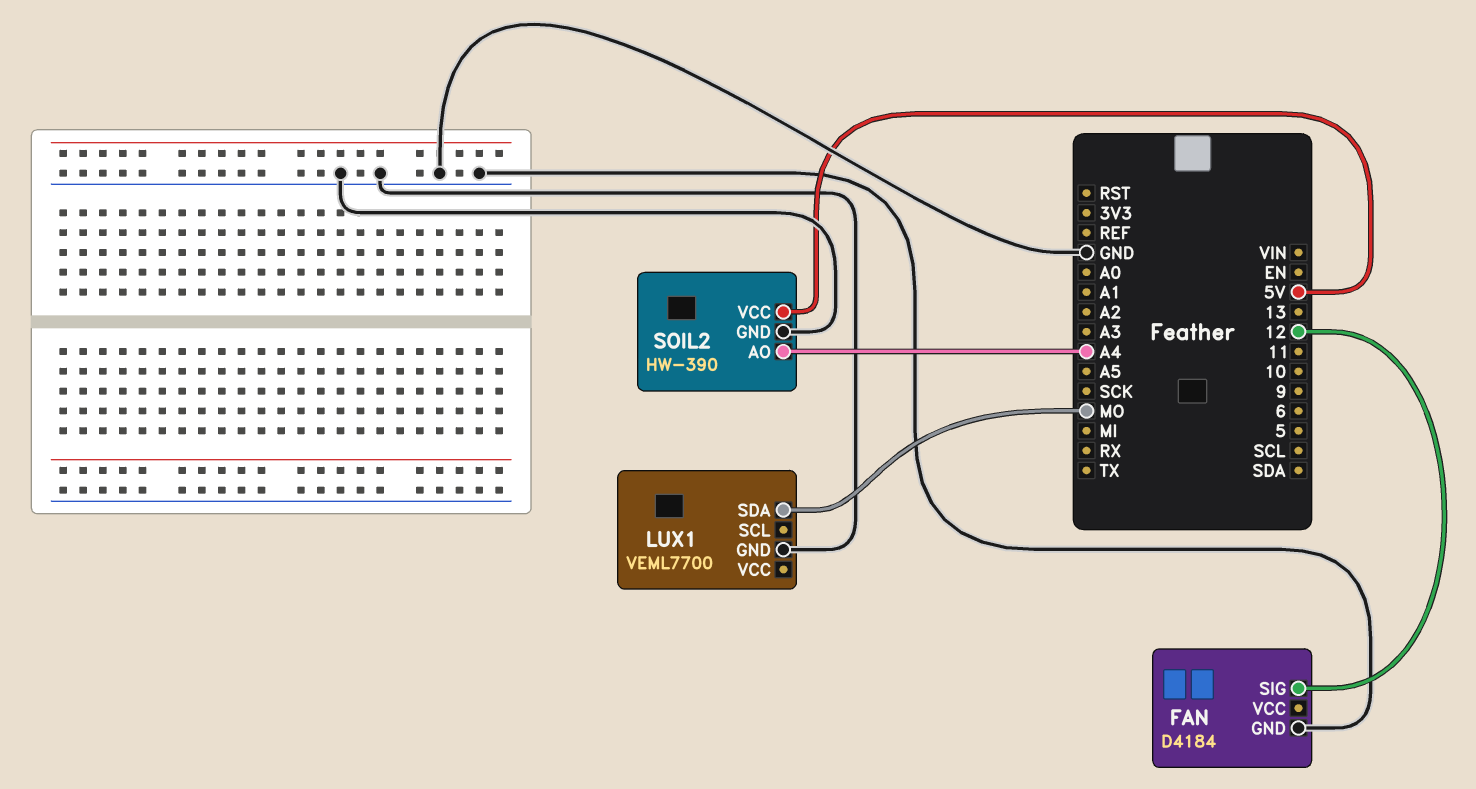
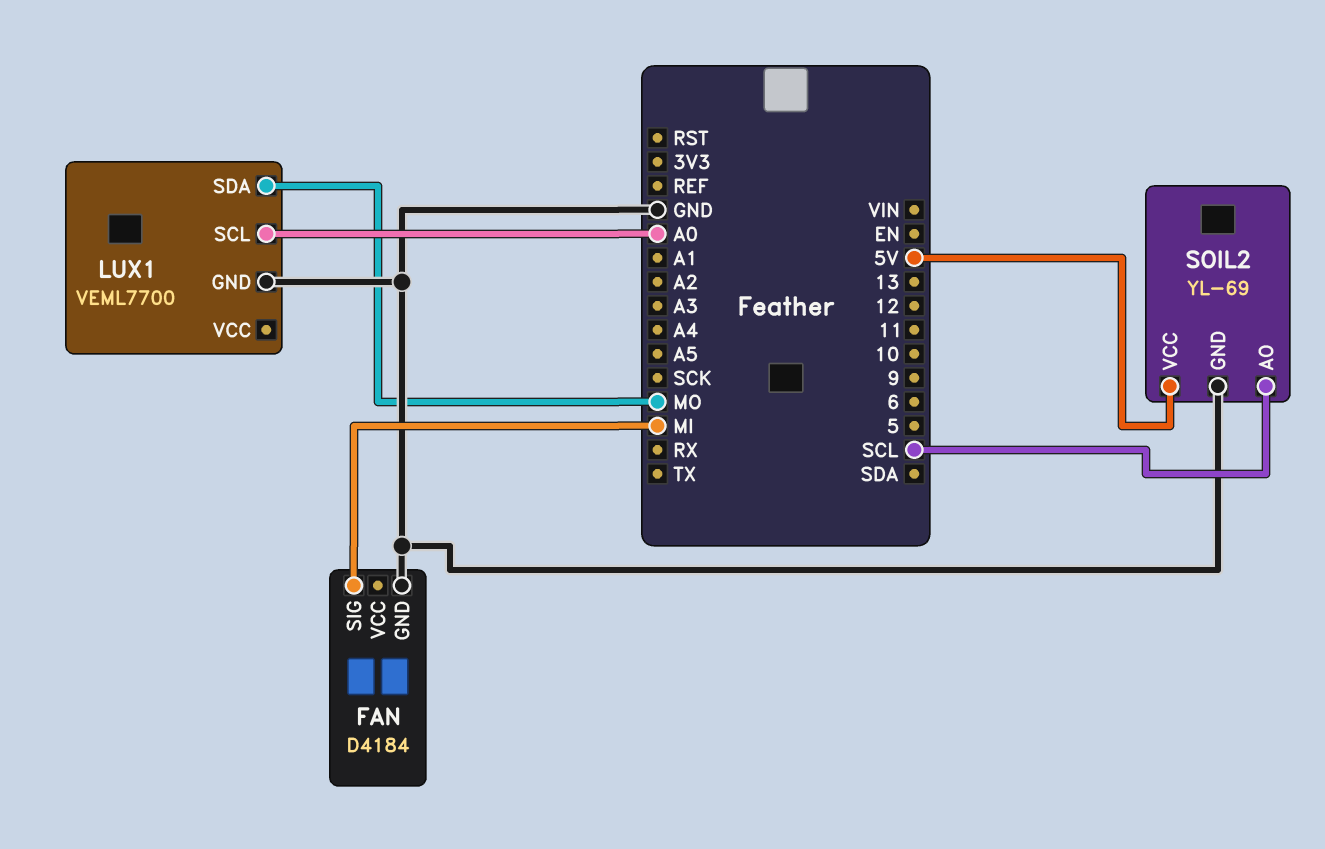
FAN pin SIG: 12 -> MI
LUX1 pin SCL: none -> A0
SOIL2: HW-390 -> YL-69
SOIL2 pin AO: A4 -> SCL

